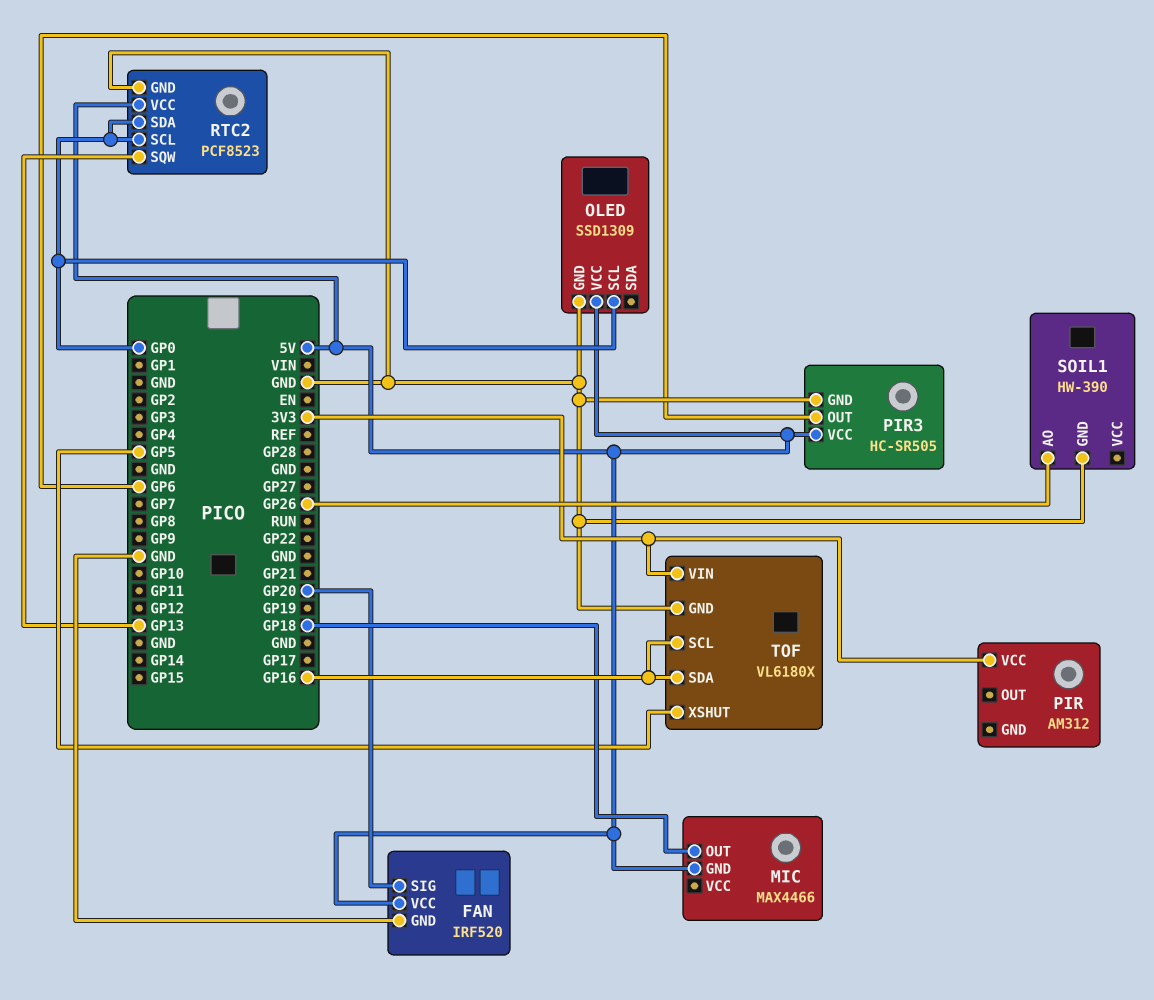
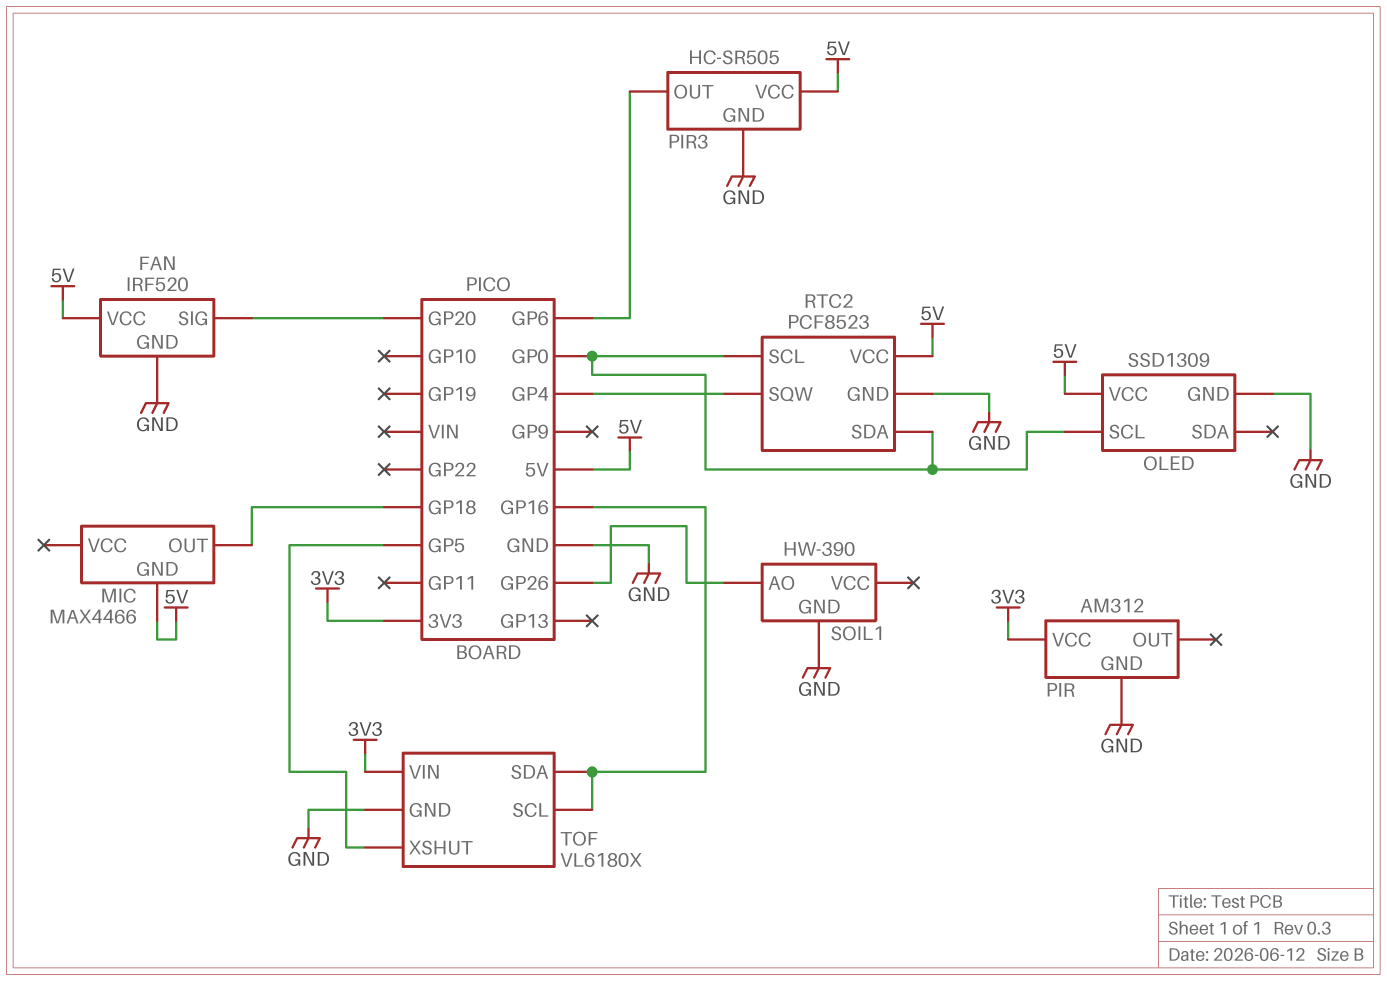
PIR pin GND: none -> GND
RTC2 pin SQW: GP13 -> GP4

